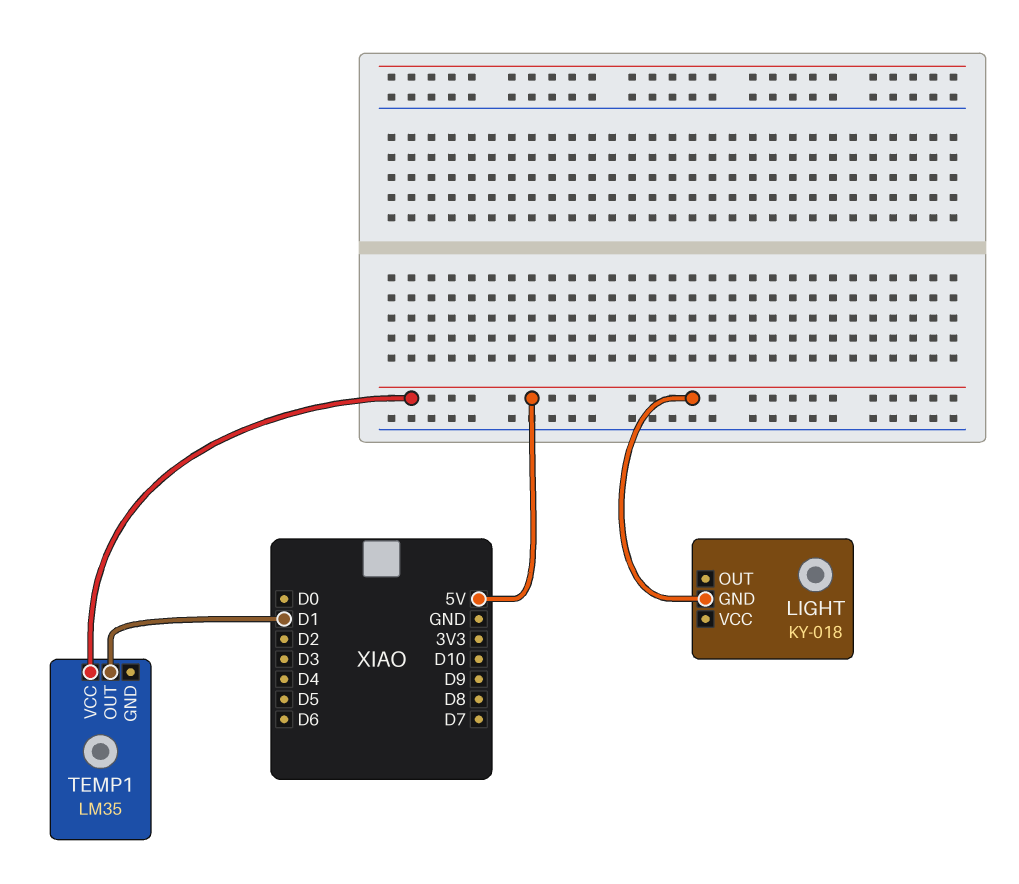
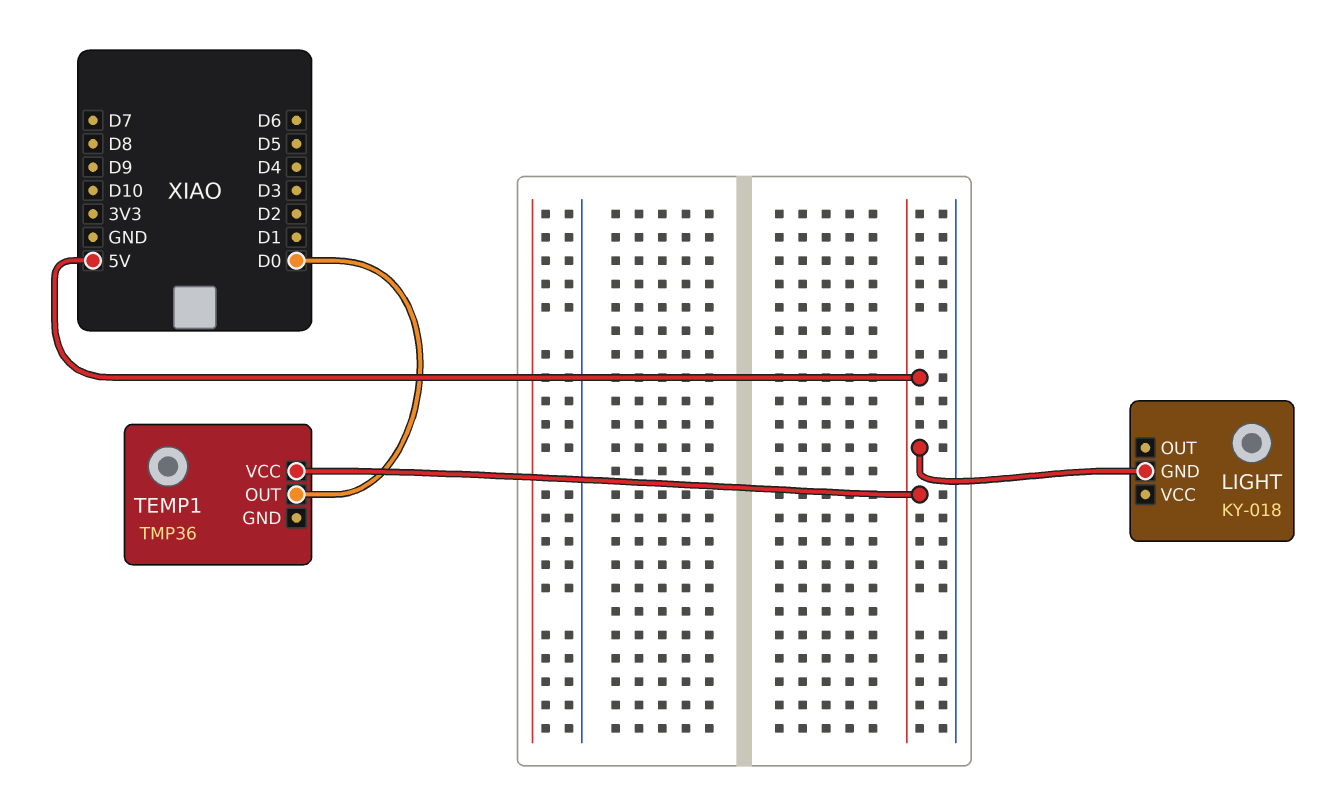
TEMP1: LM35 -> TMP36
TEMP1 pin OUT: D1 -> D0

